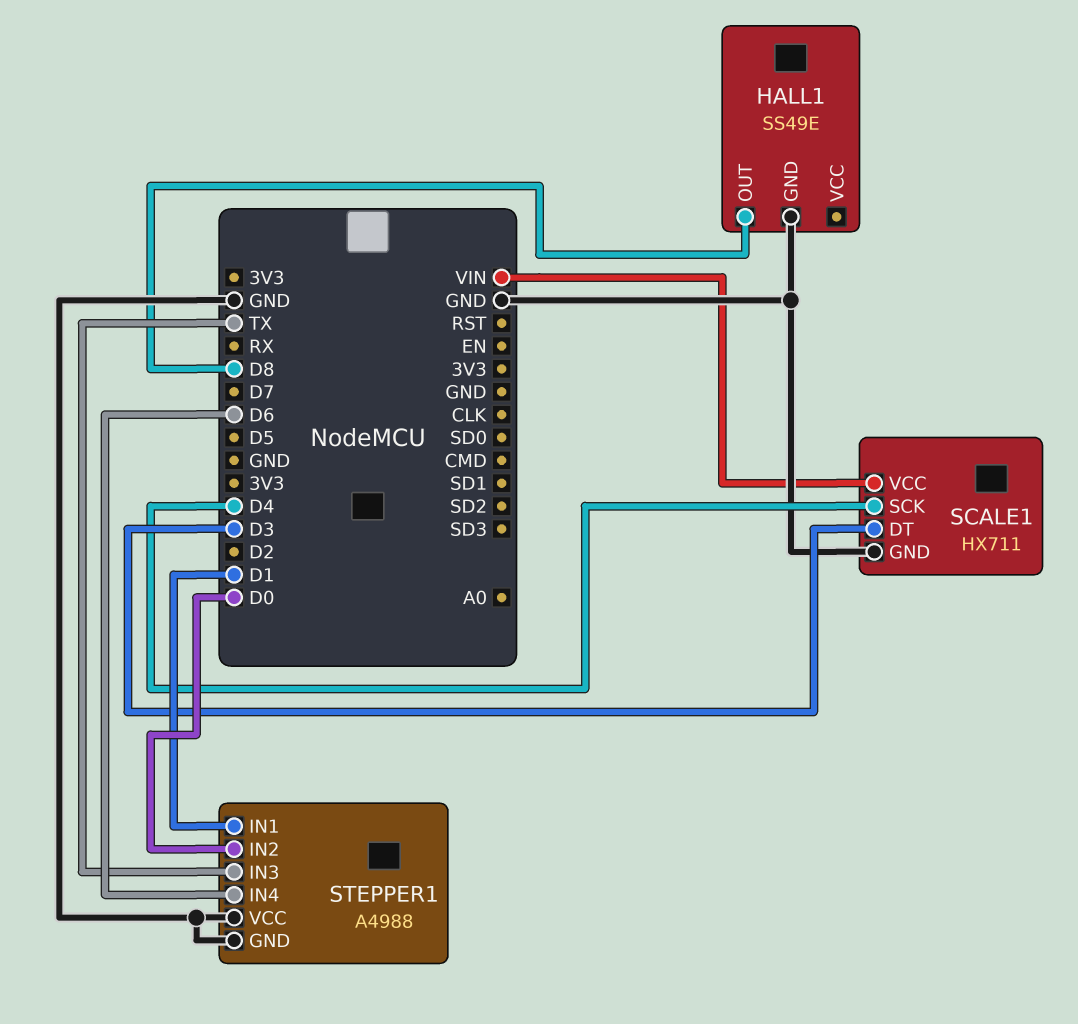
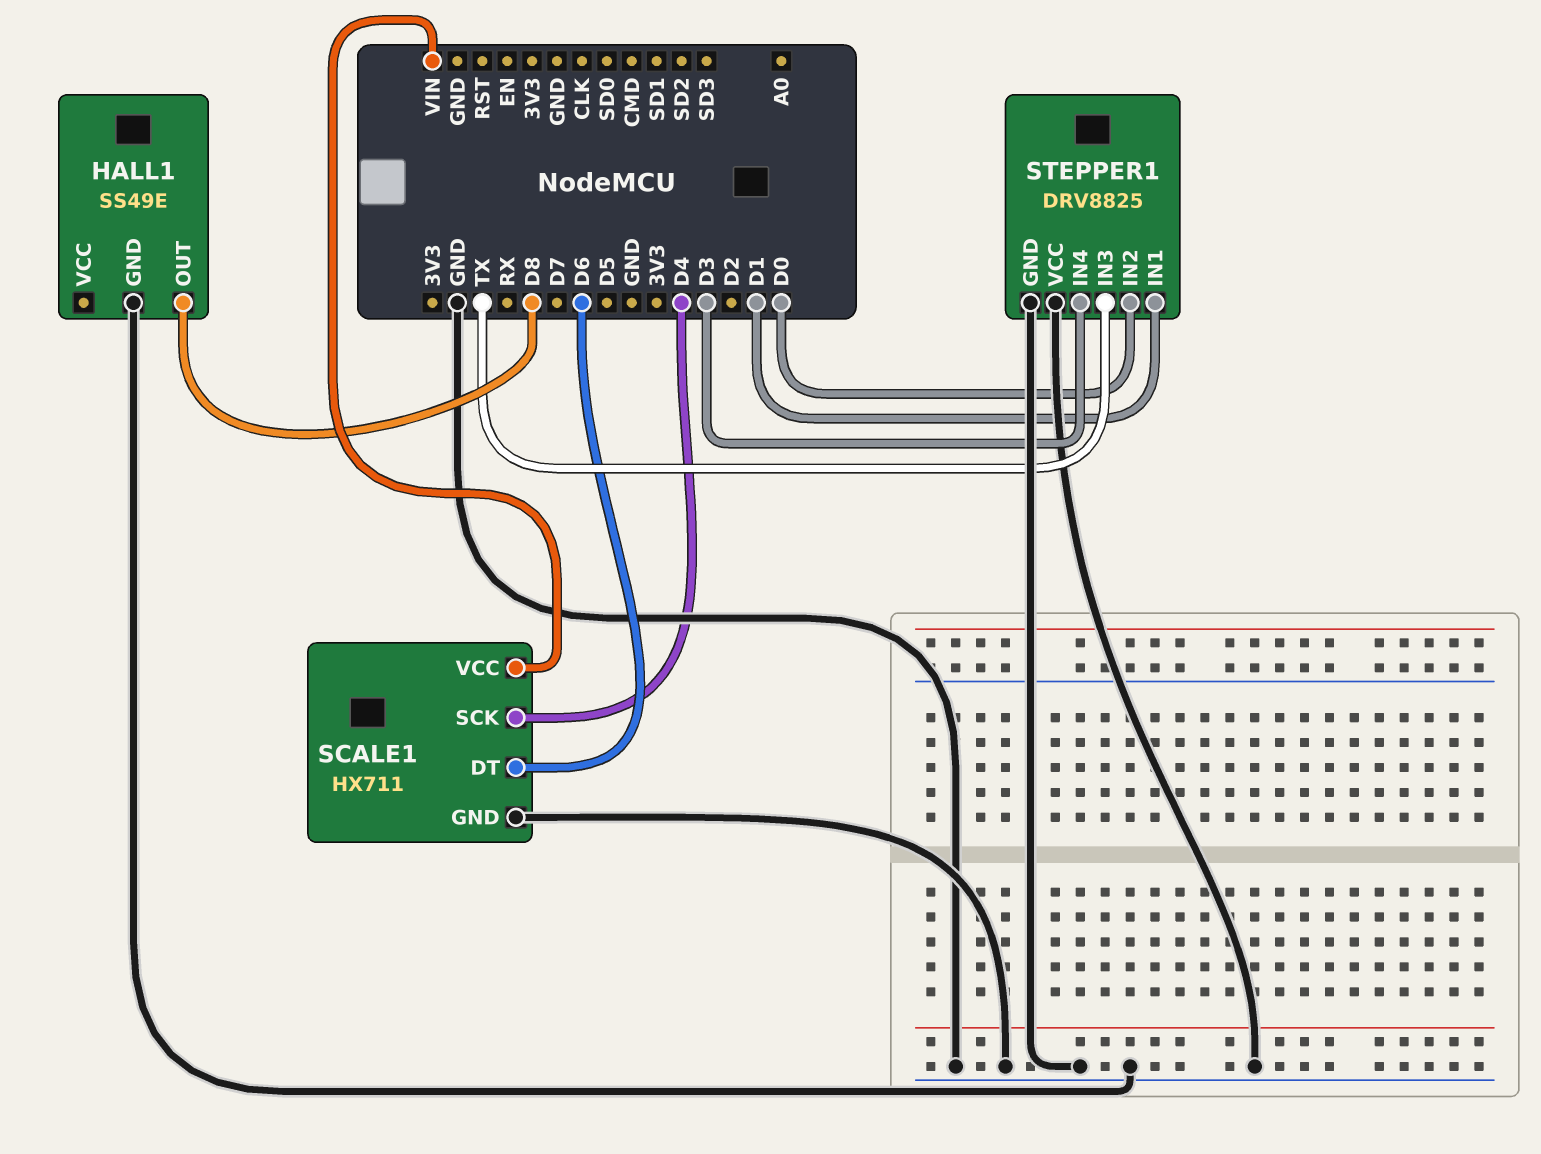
SCALE1 pin DT: D3 -> D6
STEPPER1: A4988 -> DRV8825
STEPPER1 pin IN4: D6 -> D3

